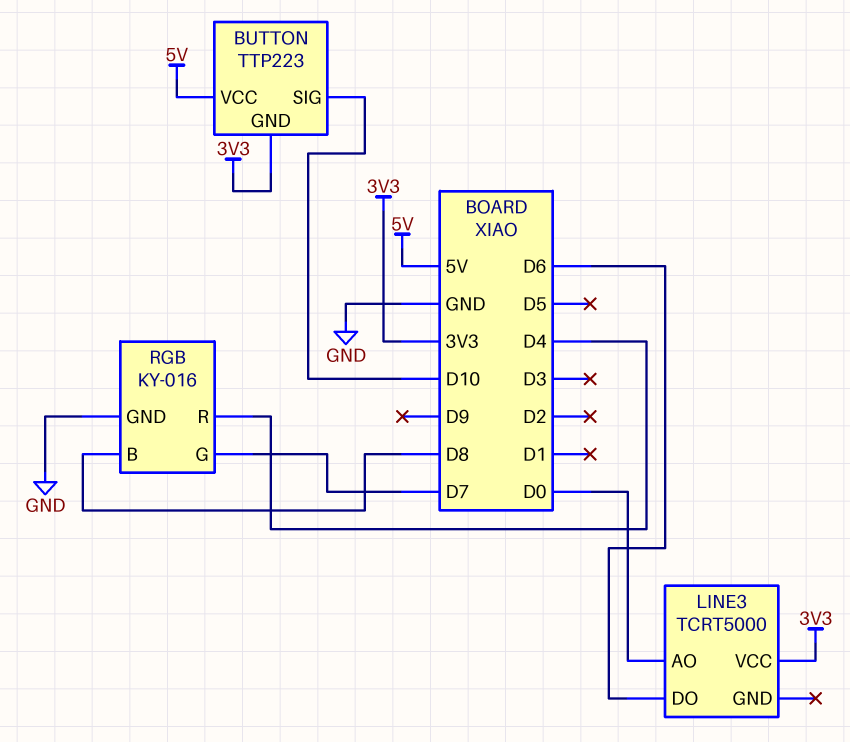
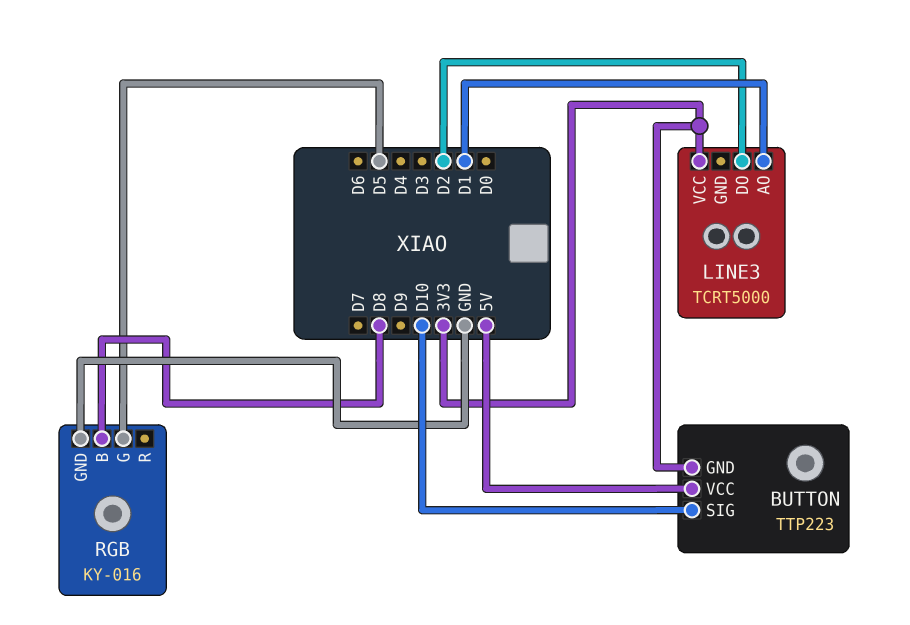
LINE3 pin AO: D0 -> D1
LINE3 pin DO: D6 -> D2
RGB pin G: D7 -> D5
RGB pin R: D4 -> none

